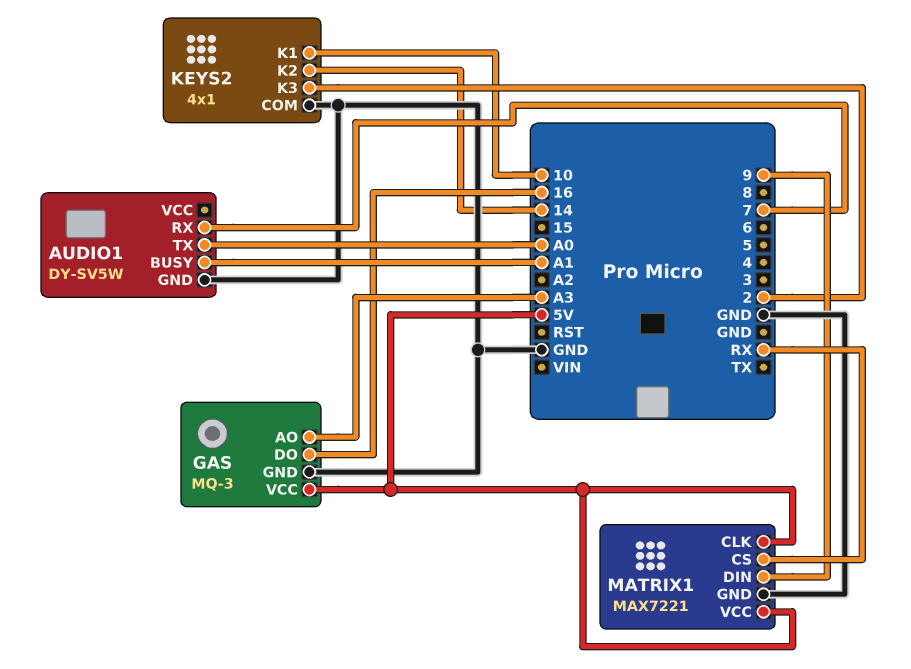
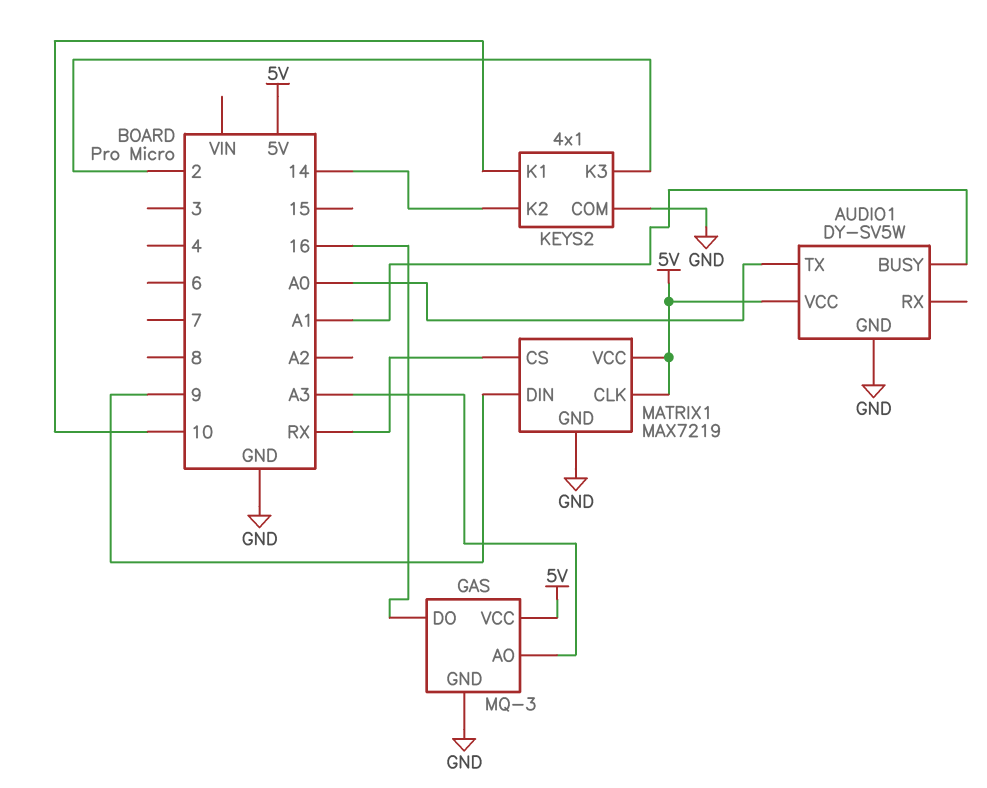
AUDIO1 pin RX: 7 -> none
AUDIO1 pin VCC: none -> 5V
MATRIX1: MAX7221 -> MAX7219

